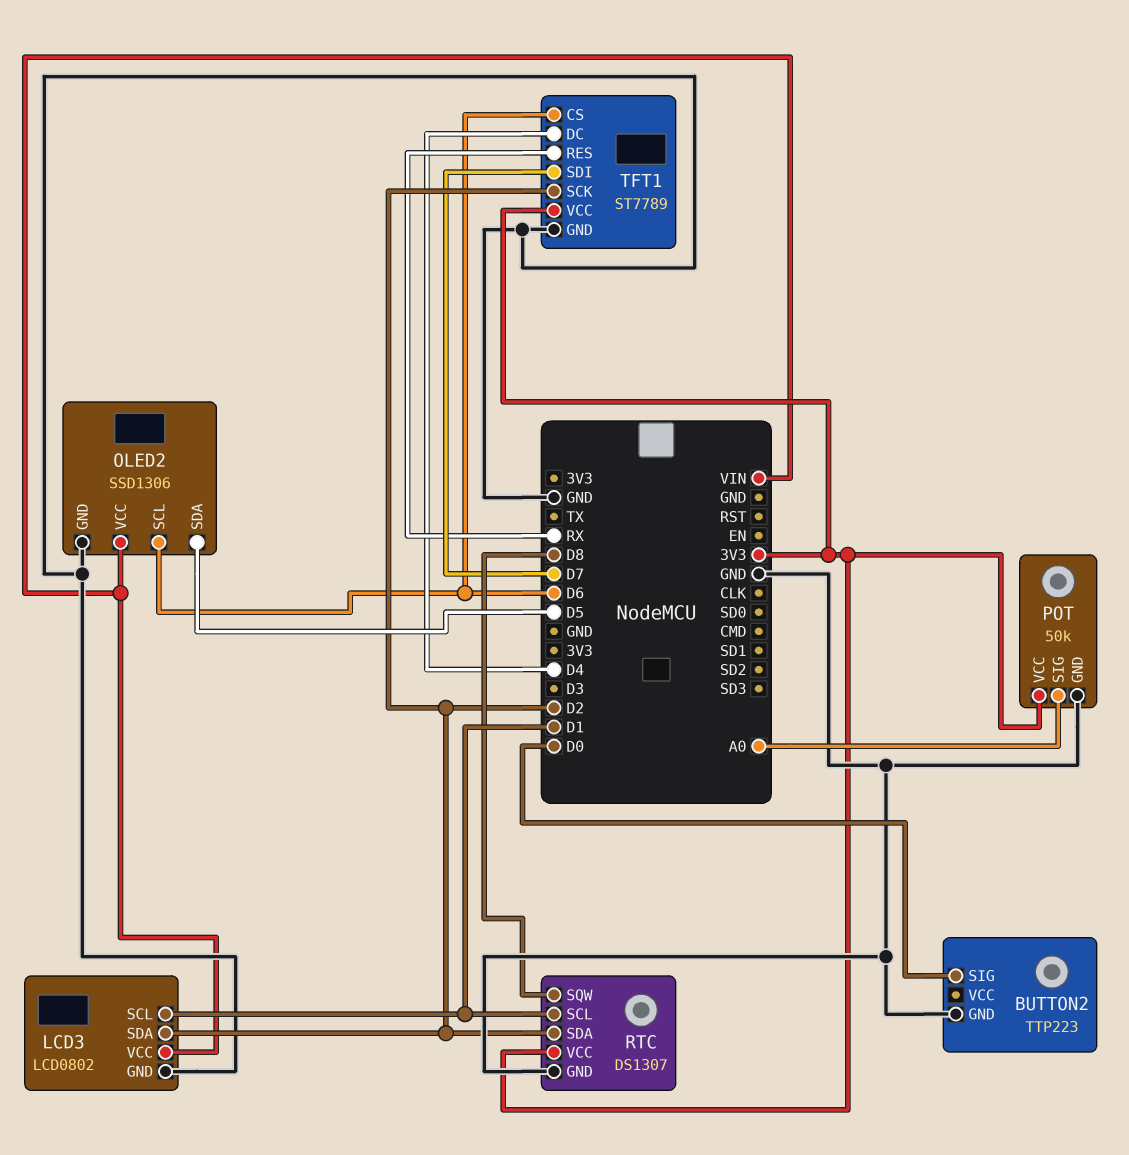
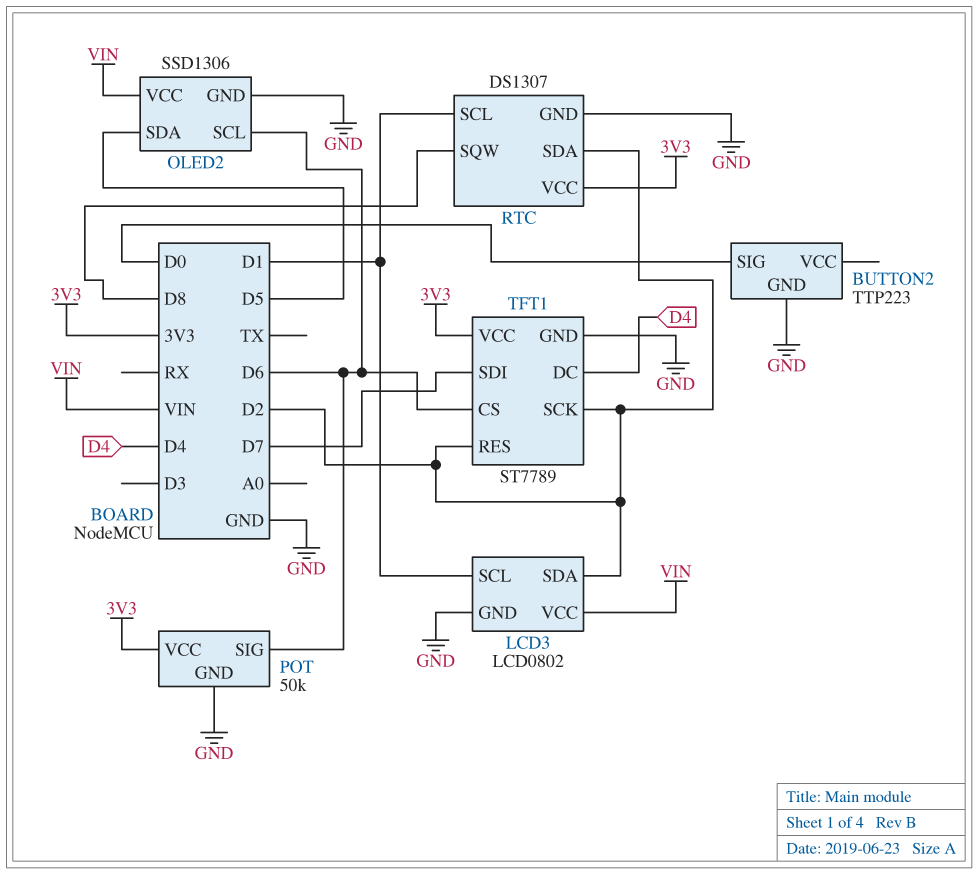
POT pin SIG: A0 -> D6
TFT1 pin RES: RX -> D2

